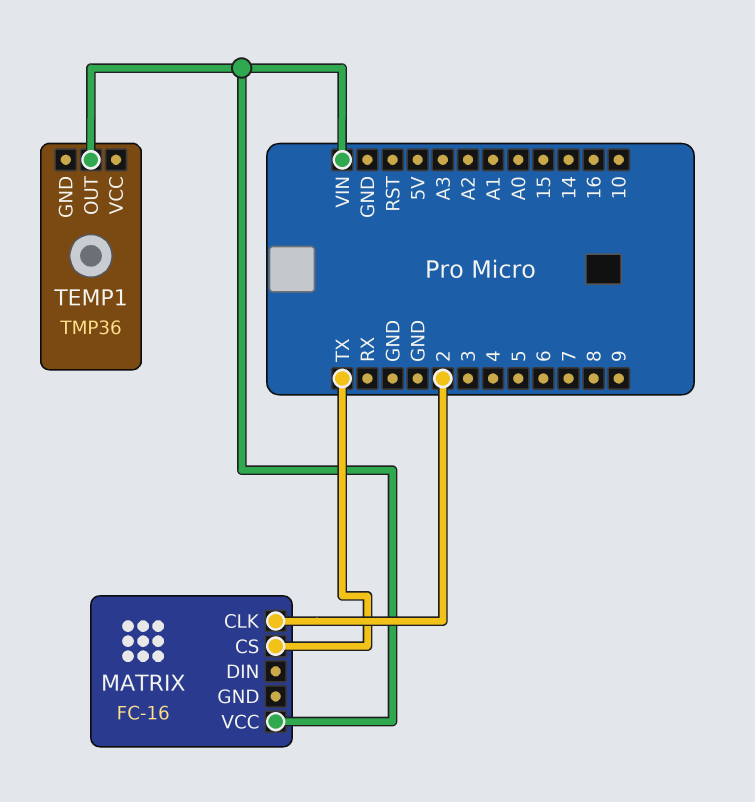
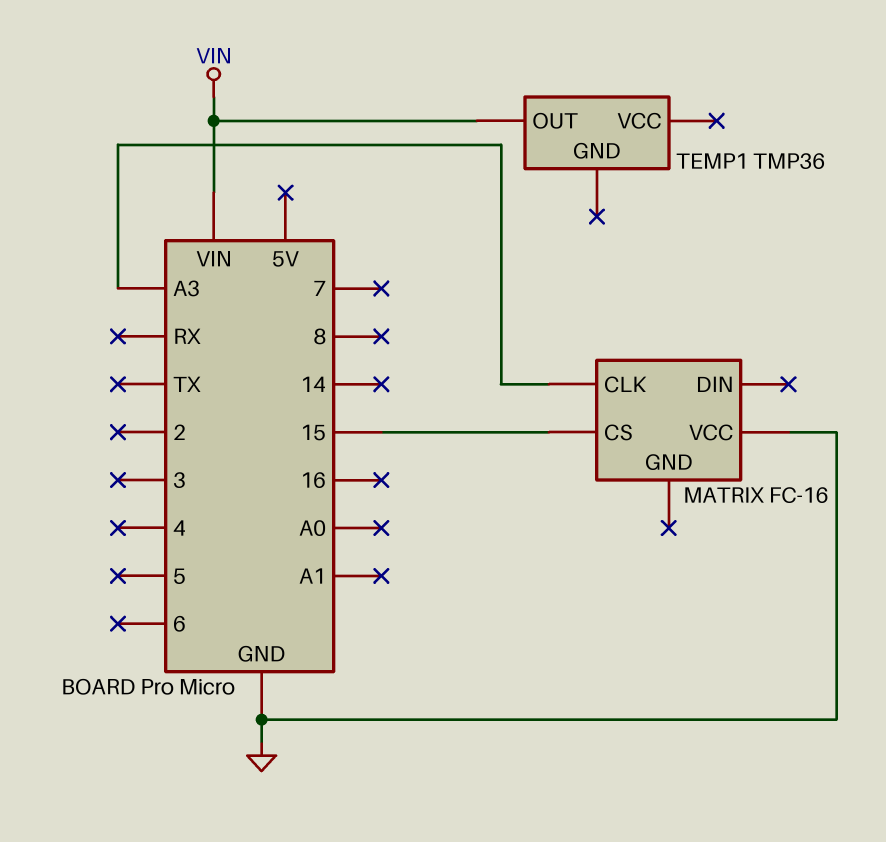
MATRIX pin CLK: 2 -> A3
MATRIX pin CS: TX -> 15
MATRIX pin VCC: VIN -> GND

